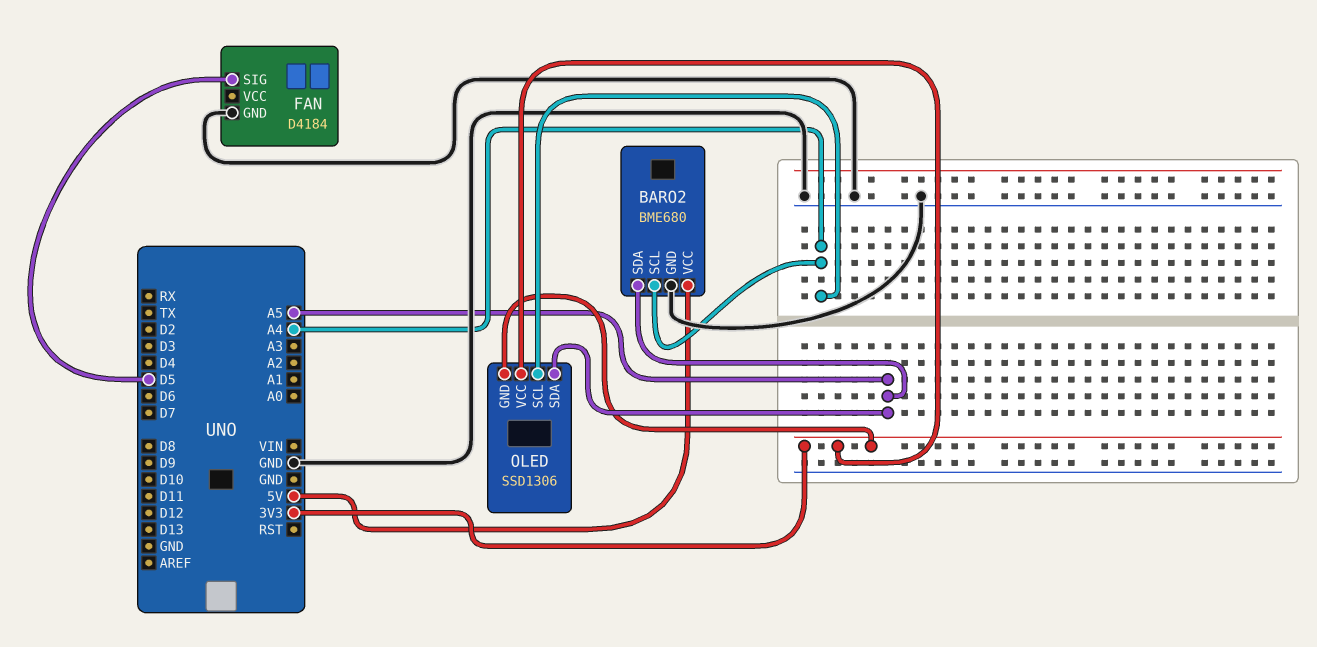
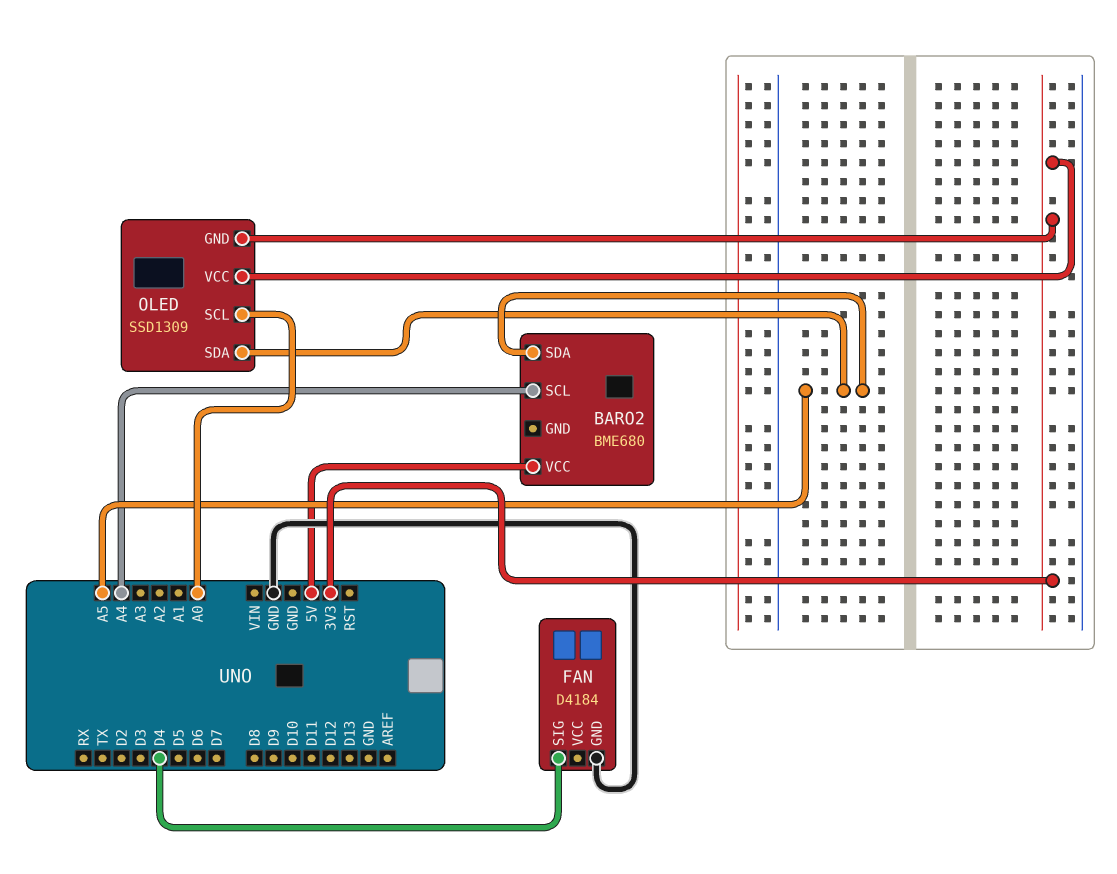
BARO2 pin GND: GND -> none
FAN pin SIG: D5 -> D4
OLED: SSD1306 -> SSD1309
OLED pin SCL: A4 -> A0

